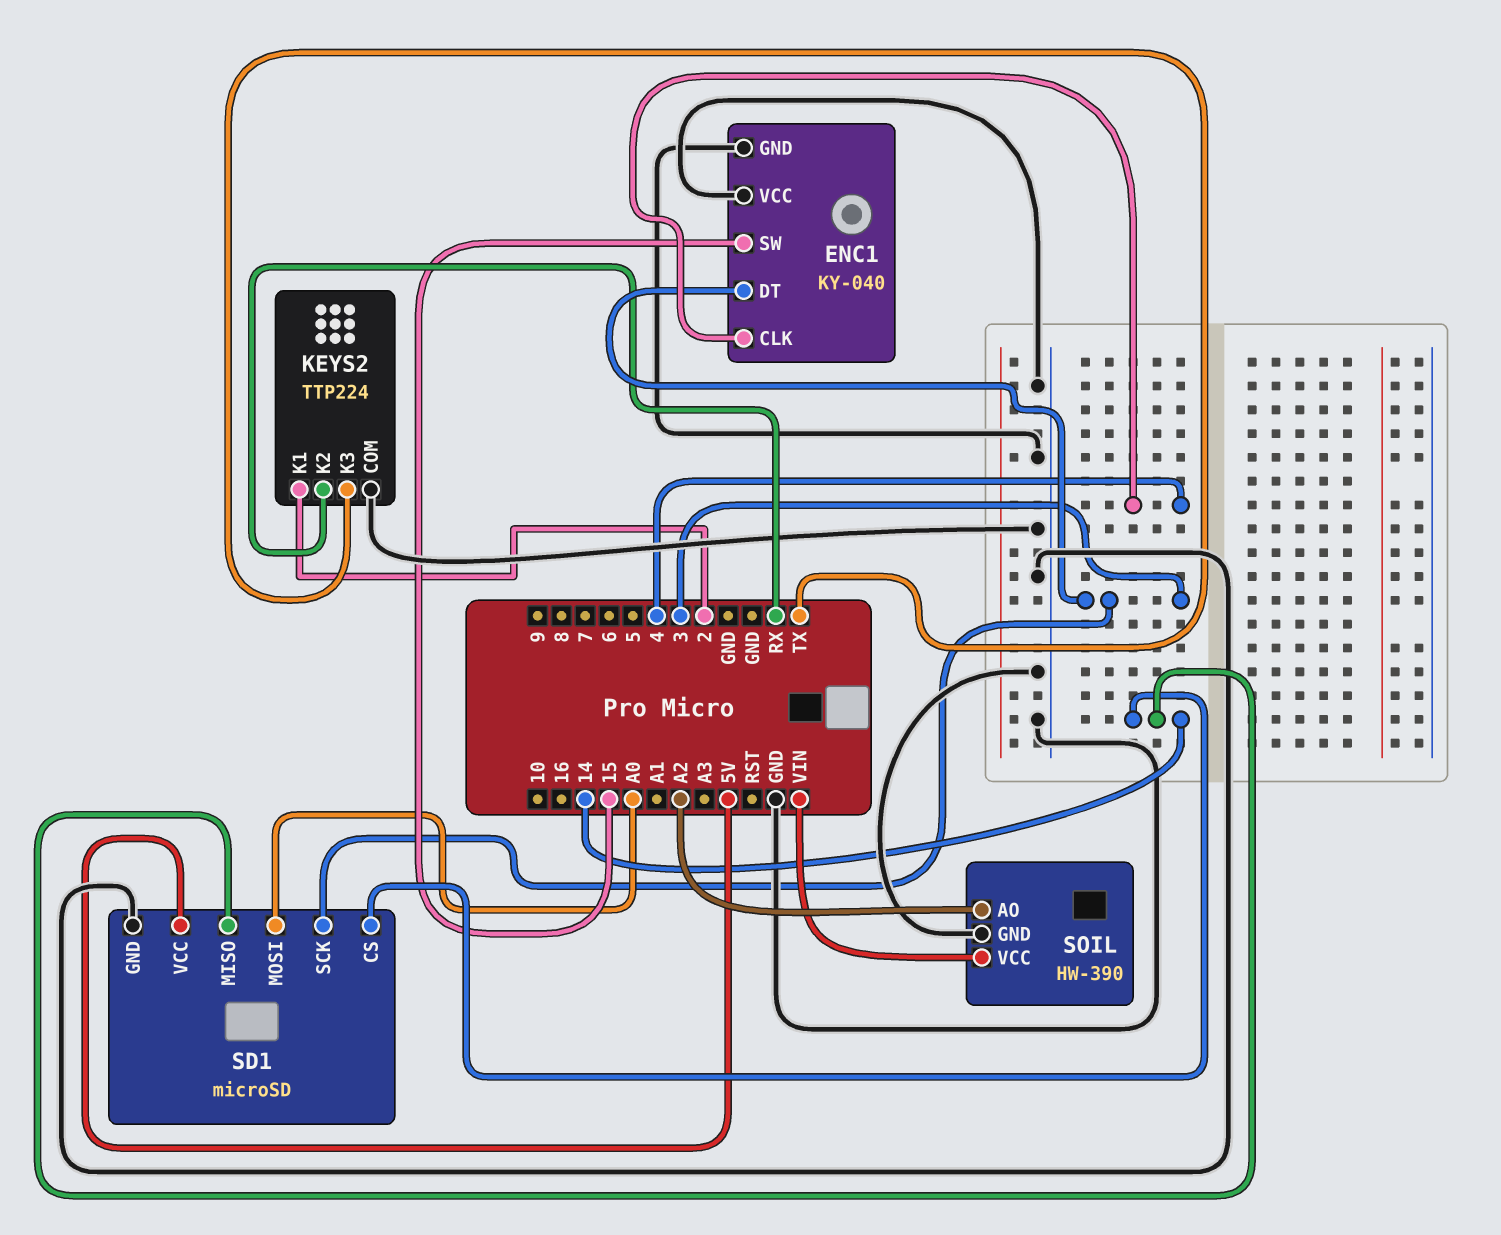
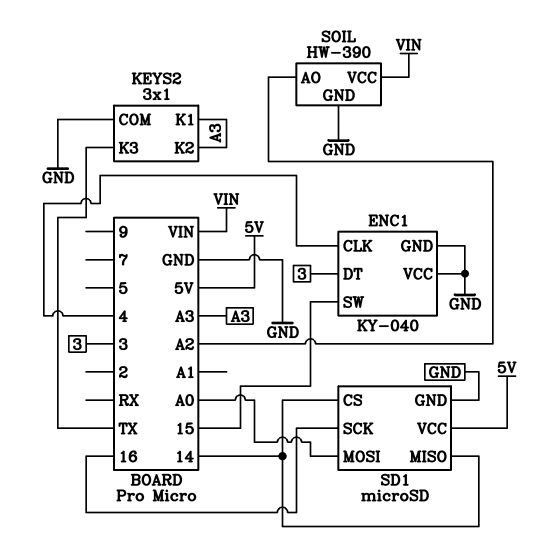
KEYS2: TTP224 -> 3x1
KEYS2 pin K1: 2 -> A3
KEYS2 pin K2: RX -> A3
SD1 pin SCK: 3 -> 16

